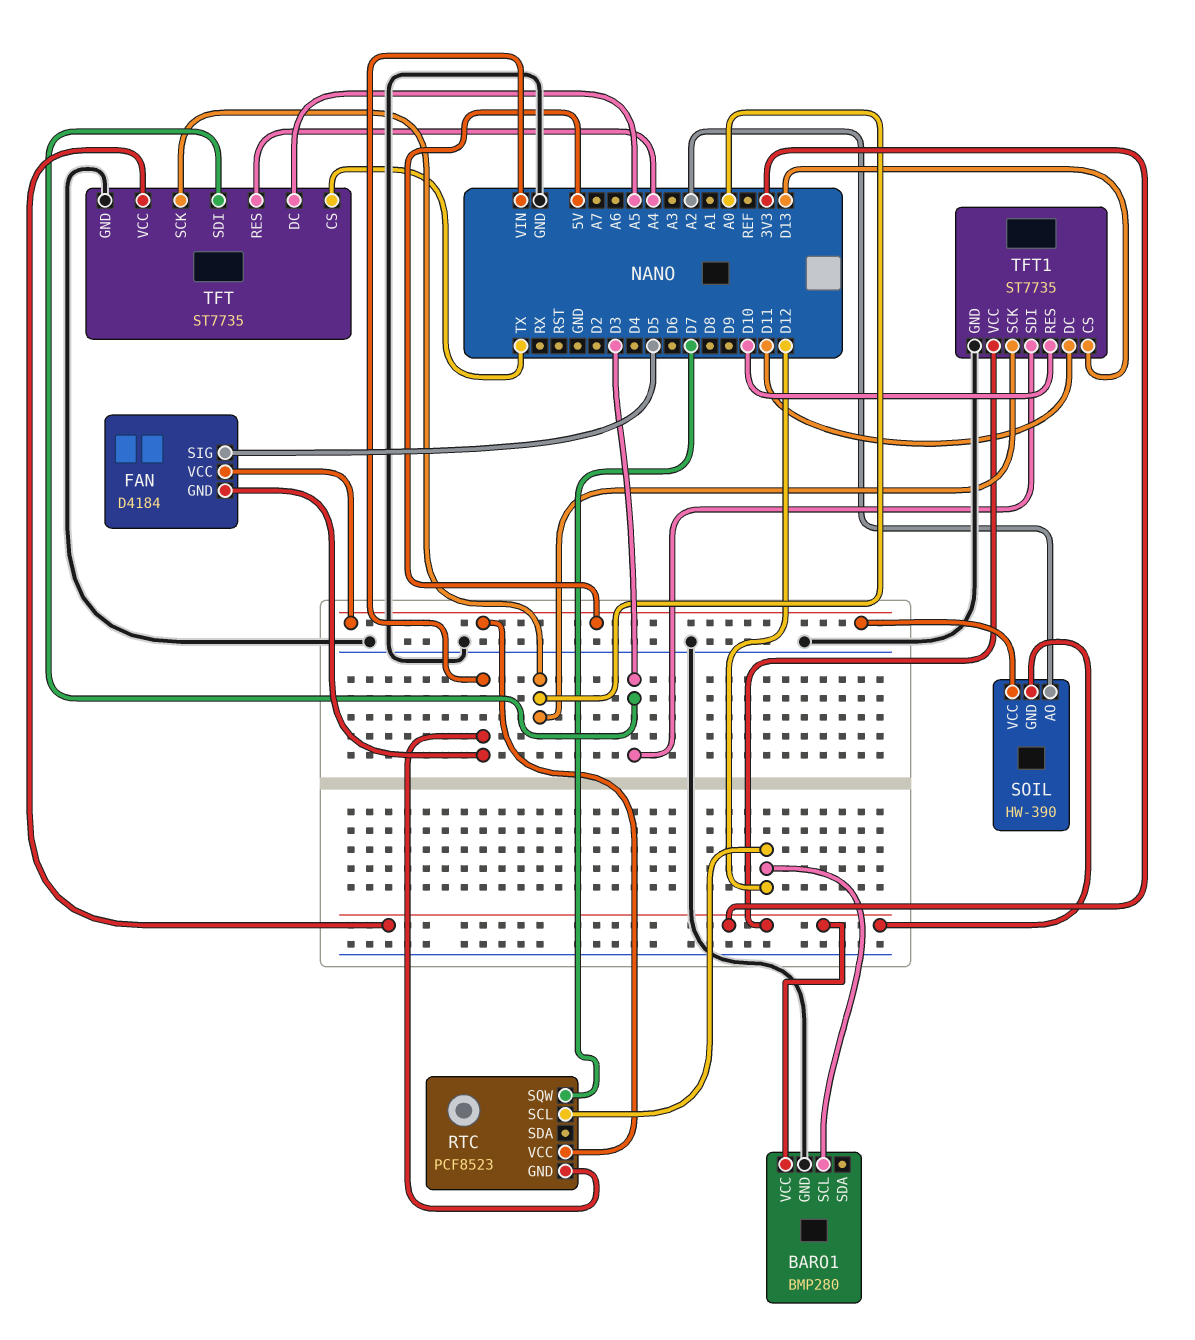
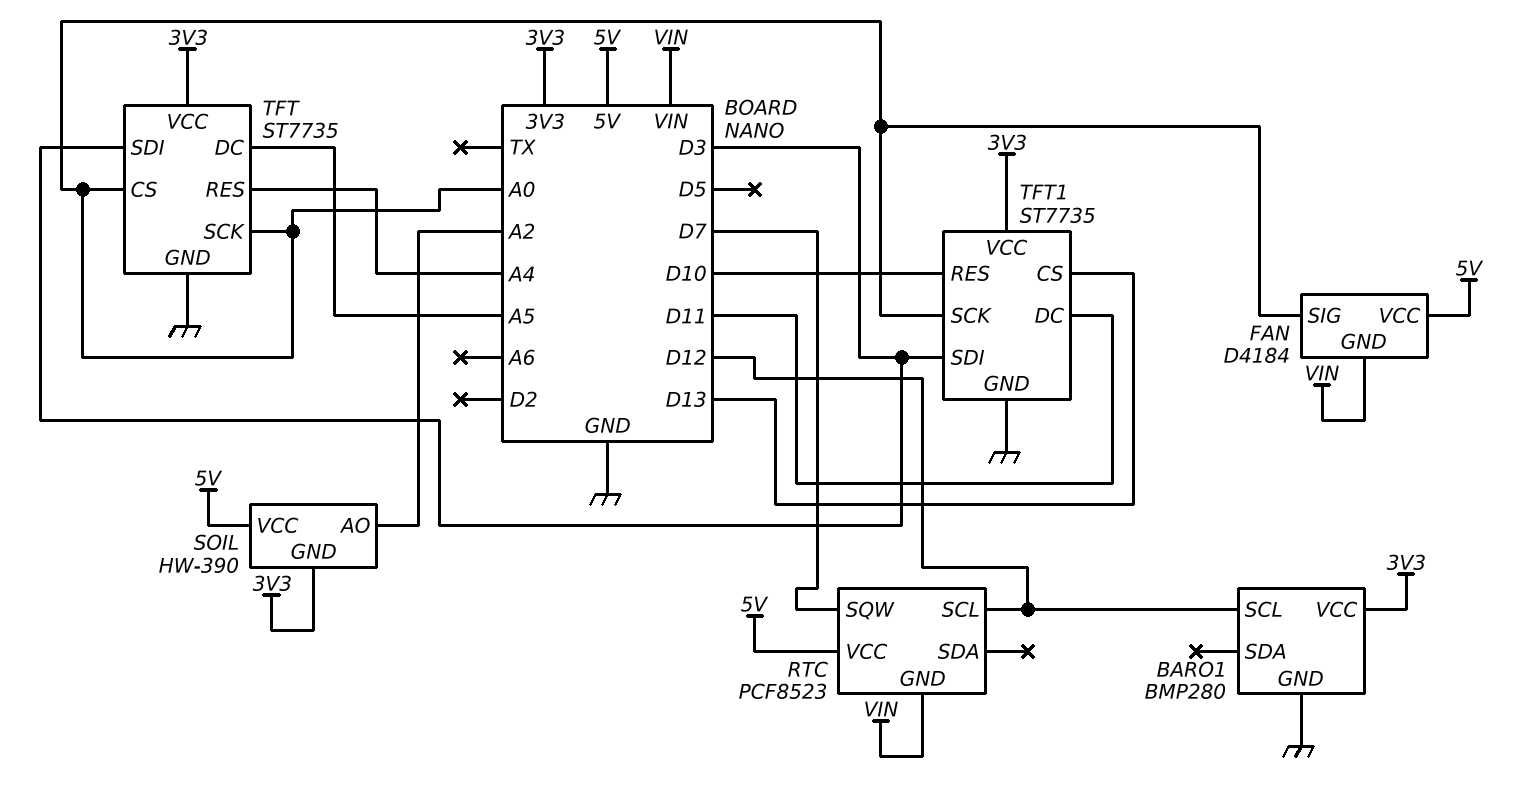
FAN pin SIG: D5 -> A0
TFT pin CS: TX -> A0

